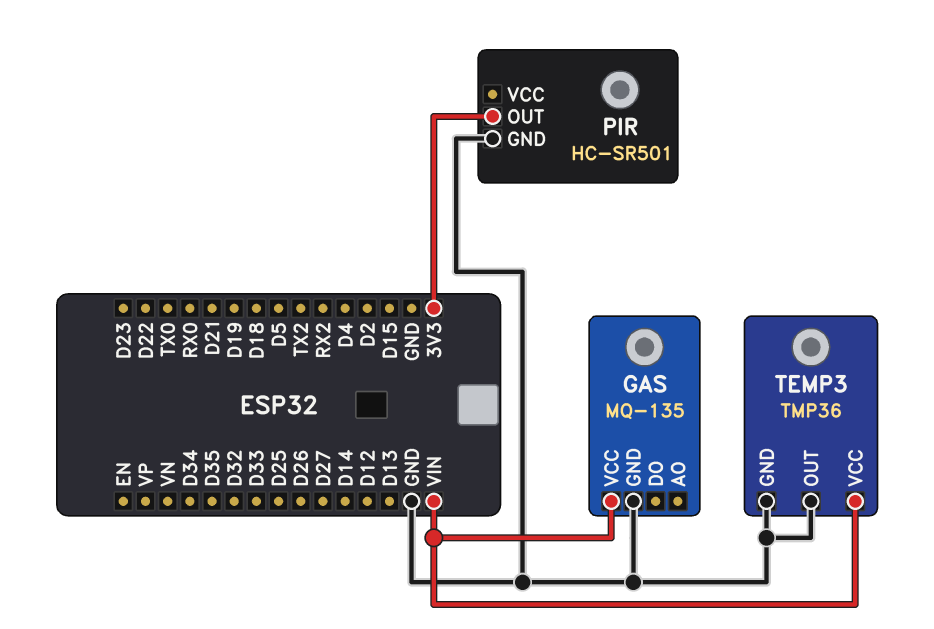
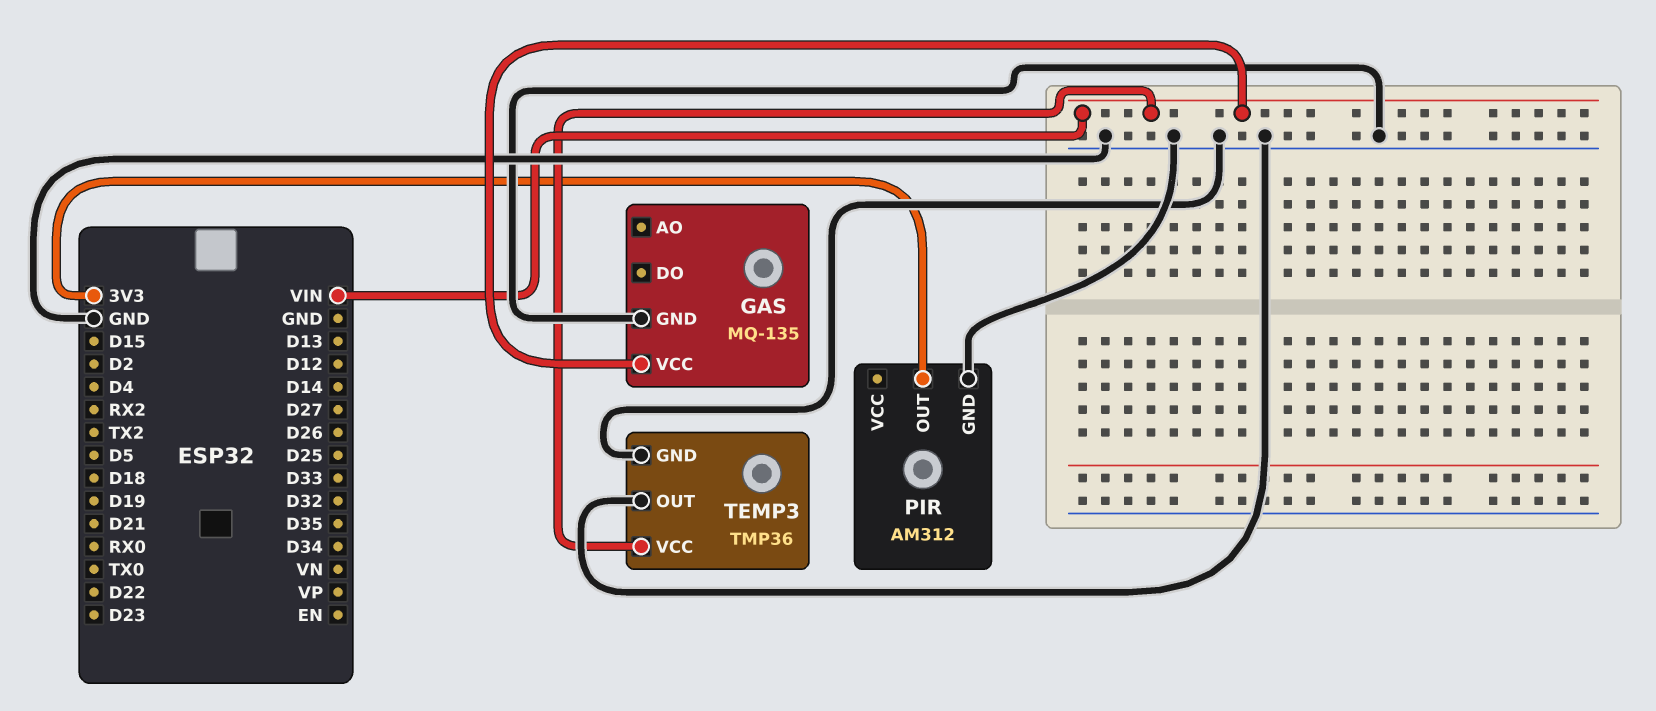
PIR: HC-SR501 -> AM312

